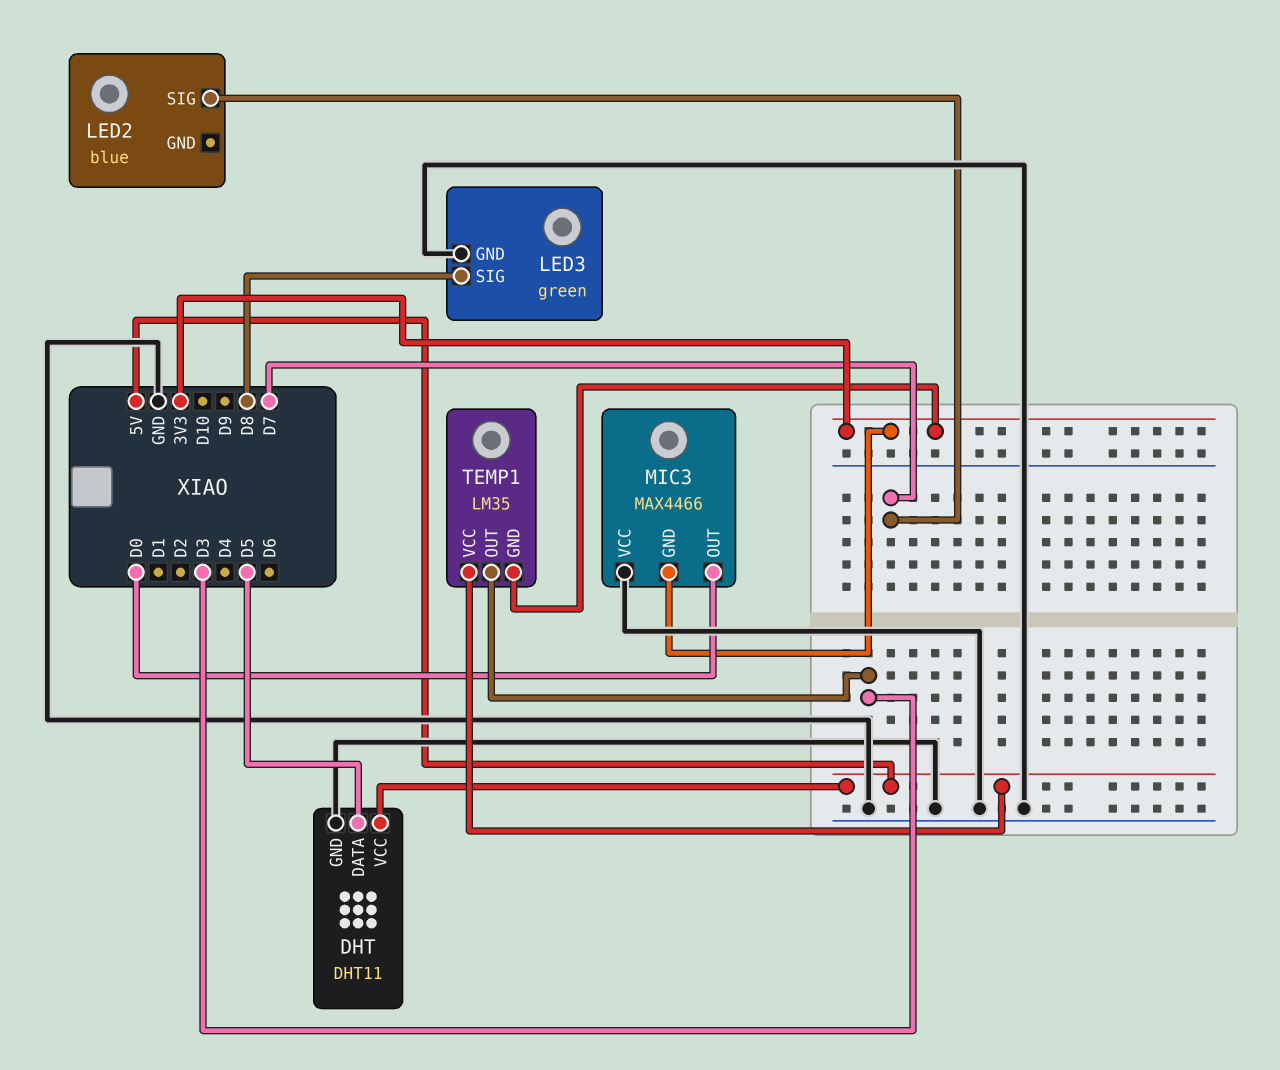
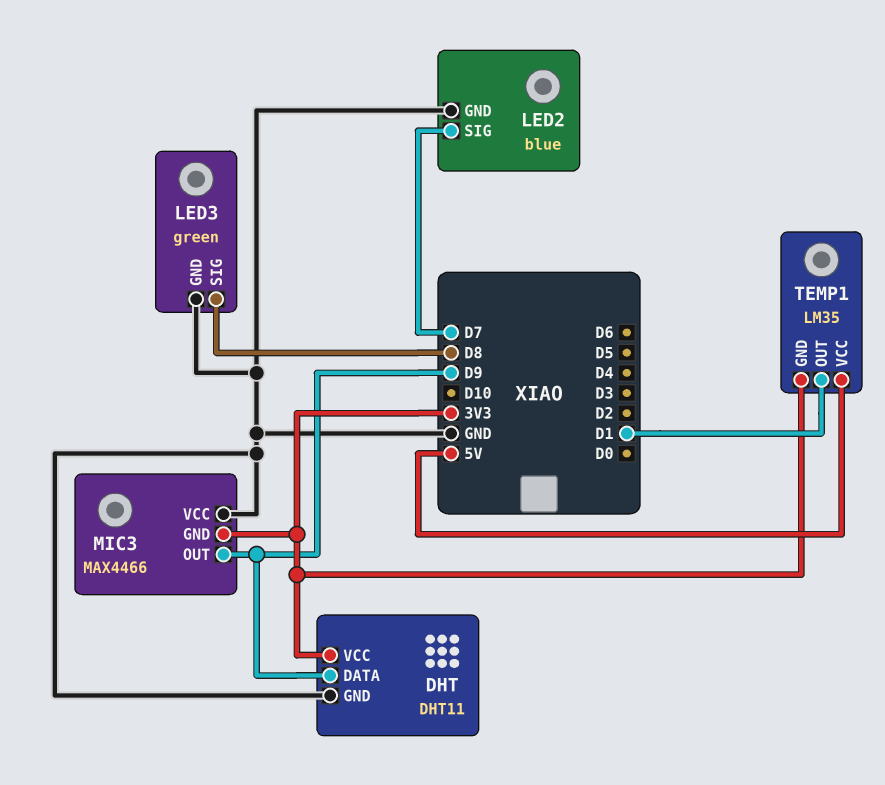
DHT pin DATA: D5 -> D9
DHT pin VCC: 5V -> 3V3
LED2 pin GND: none -> GND
MIC3 pin OUT: D0 -> D9
TEMP1 pin OUT: D3 -> D1

